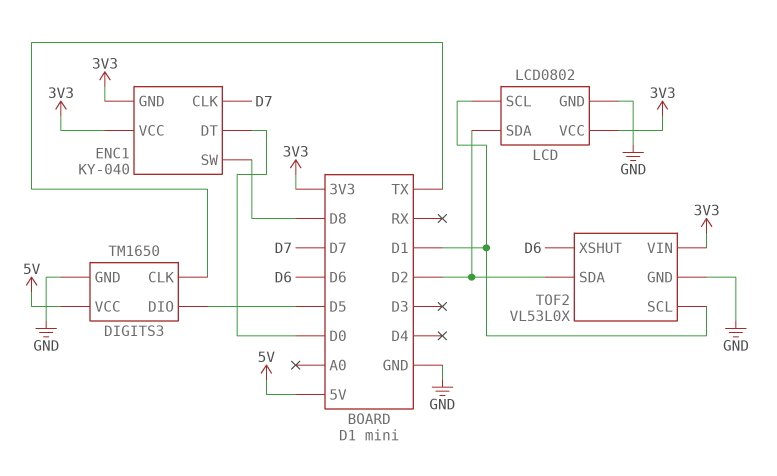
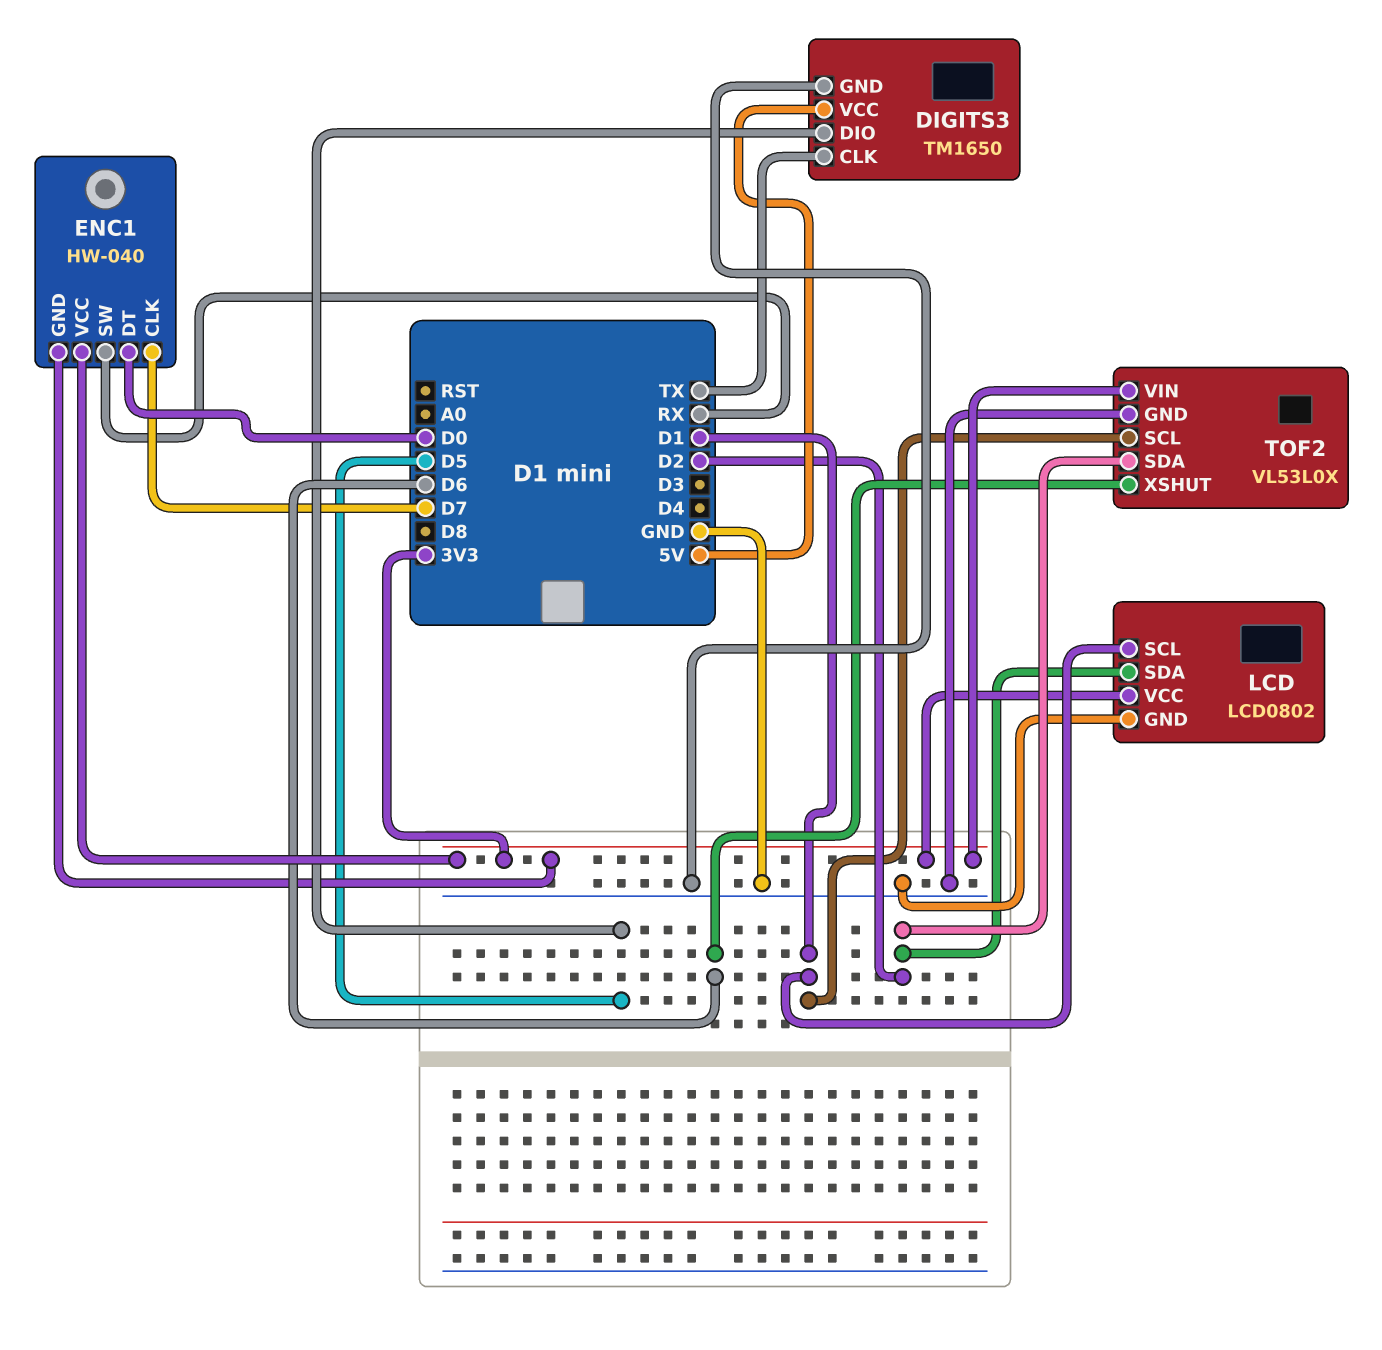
ENC1: KY-040 -> HW-040
ENC1 pin SW: D8 -> RX

